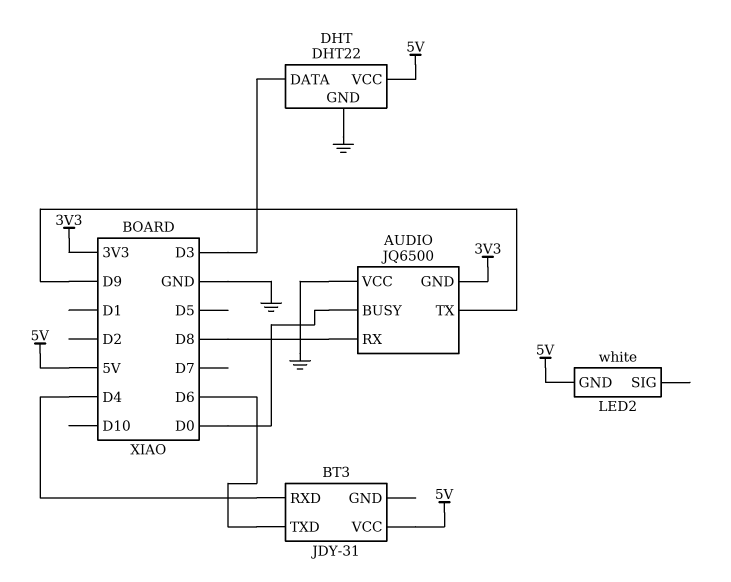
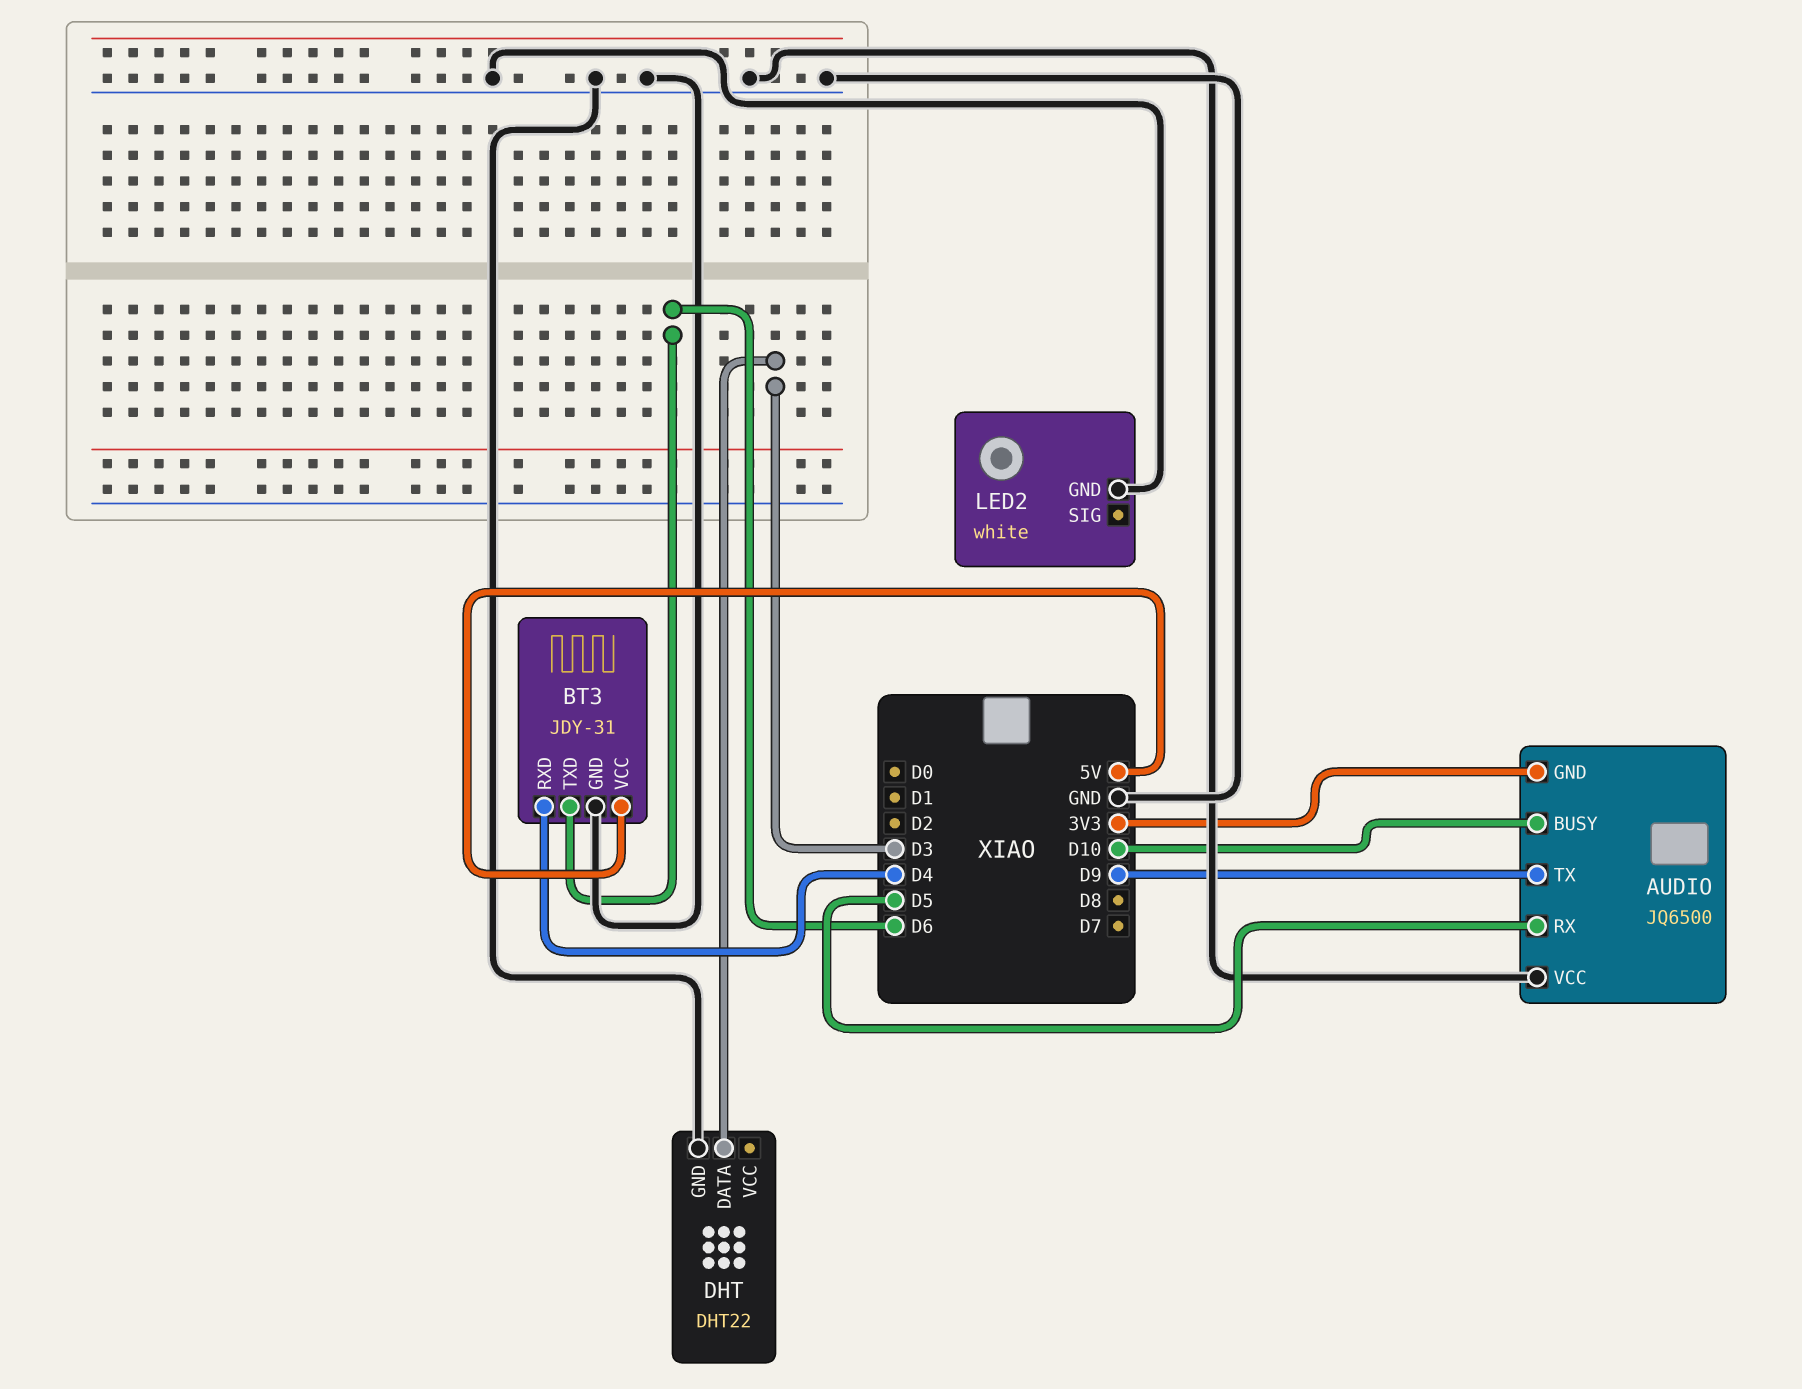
AUDIO pin BUSY: D0 -> D10
AUDIO pin RX: D8 -> D5
BT3 pin GND: none -> GND
DHT pin VCC: 5V -> none
LED2 pin GND: 5V -> GND

